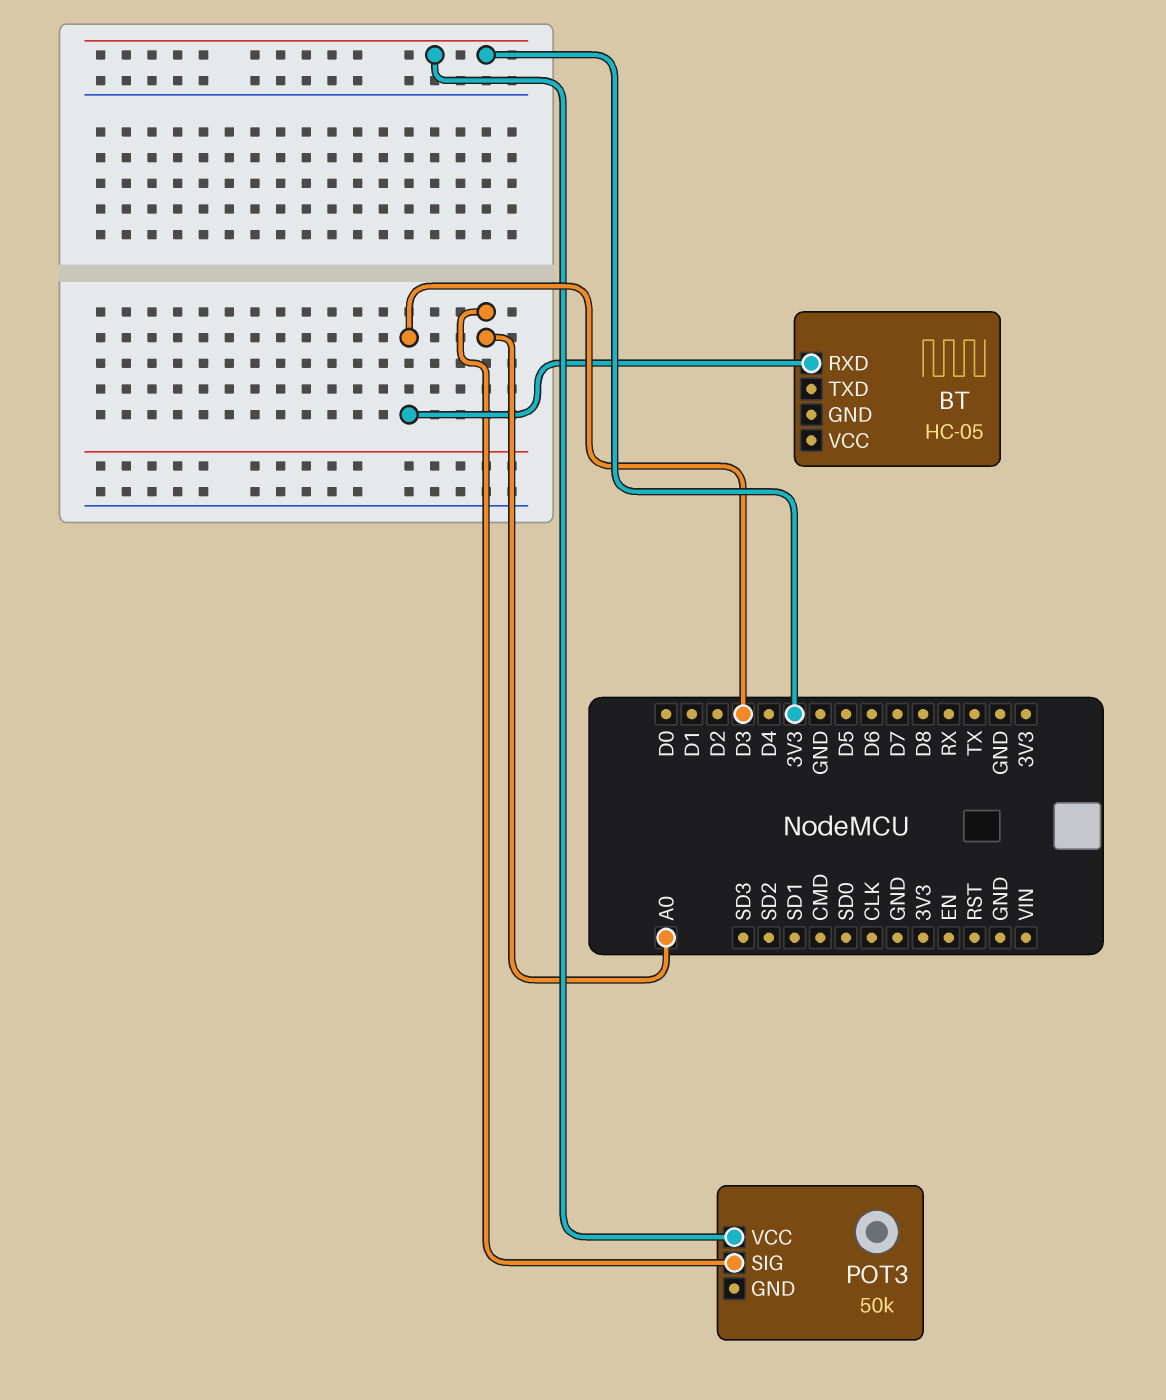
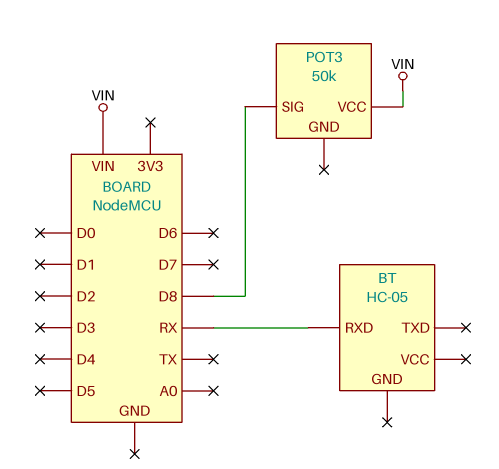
BT pin RXD: D3 -> RX
POT3 pin SIG: A0 -> D8
POT3 pin VCC: 3V3 -> VIN

